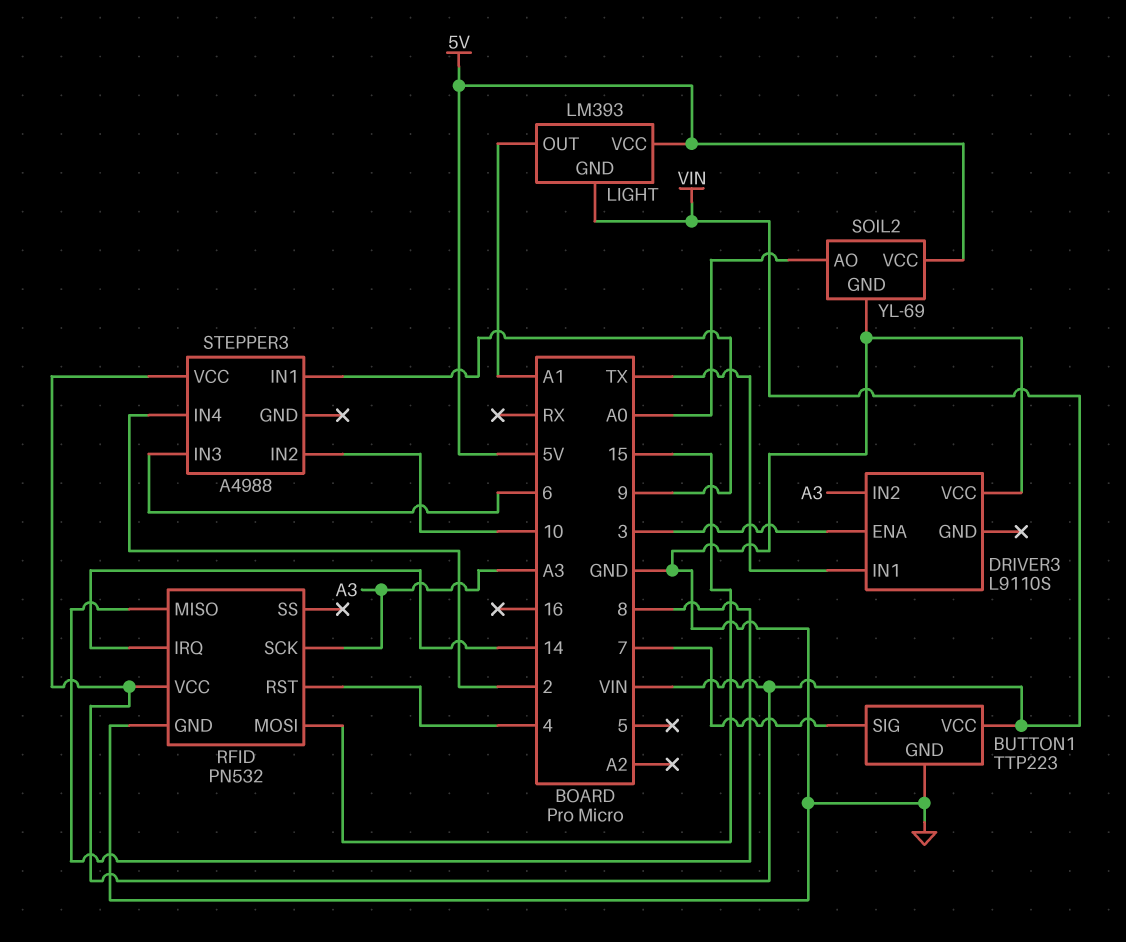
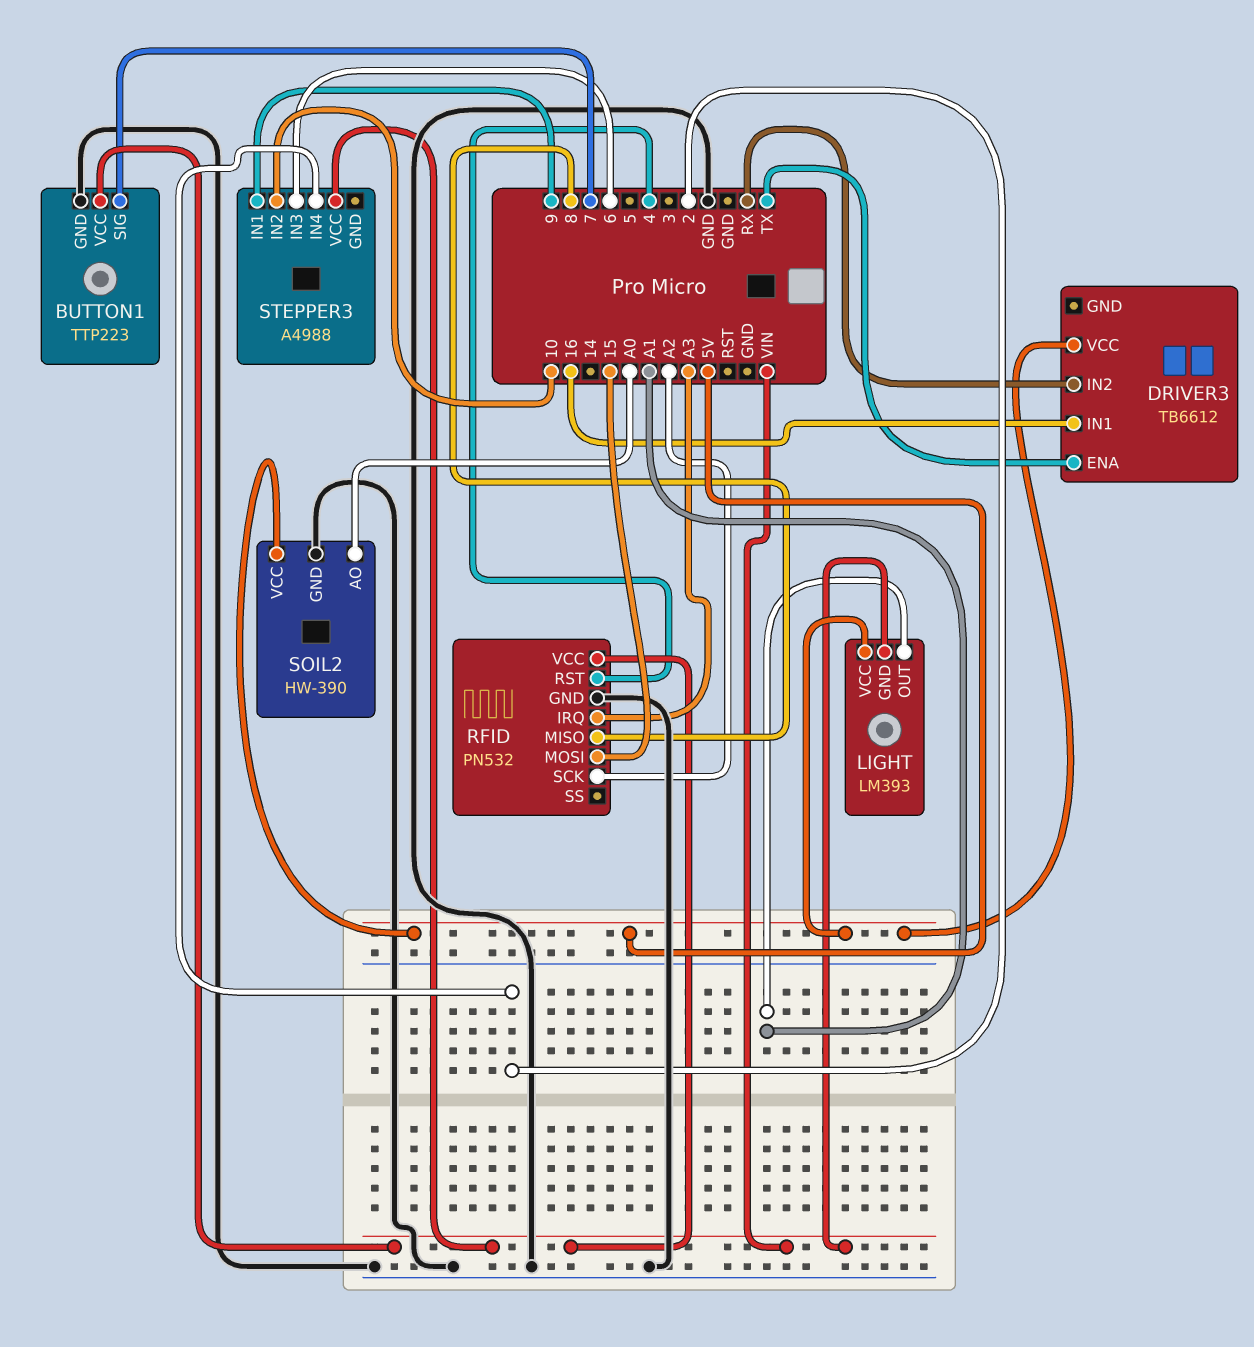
DRIVER3: L9110S -> TB6612
DRIVER3 pin ENA: 3 -> TX
DRIVER3 pin IN1: TX -> 16
DRIVER3 pin IN2: A3 -> RX
DRIVER3 pin VCC: GND -> 5V
RFID pin IRQ: 14 -> A3
RFID pin SCK: A3 -> A2
SOIL2: YL-69 -> HW-390

